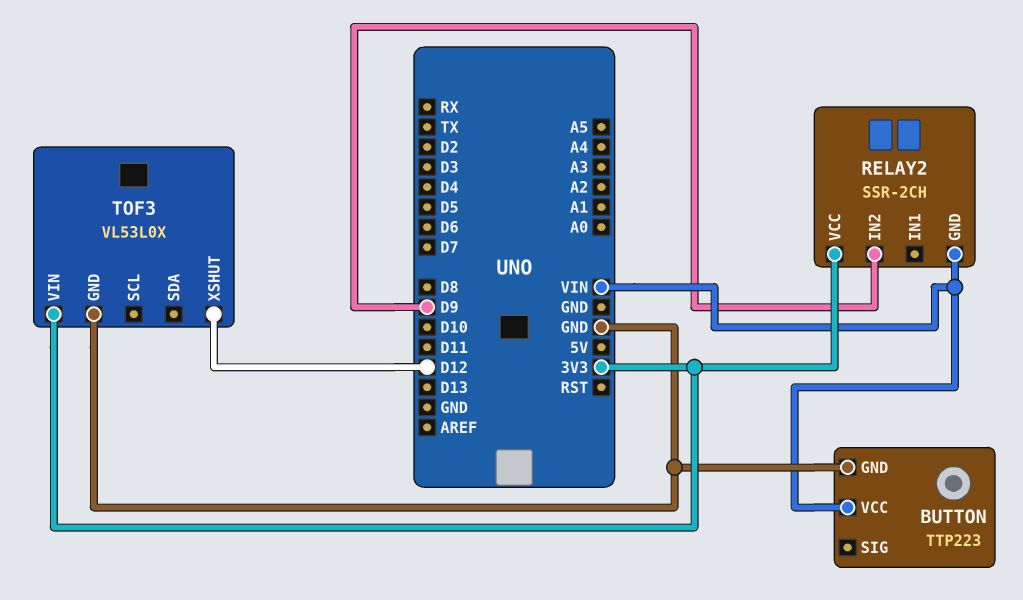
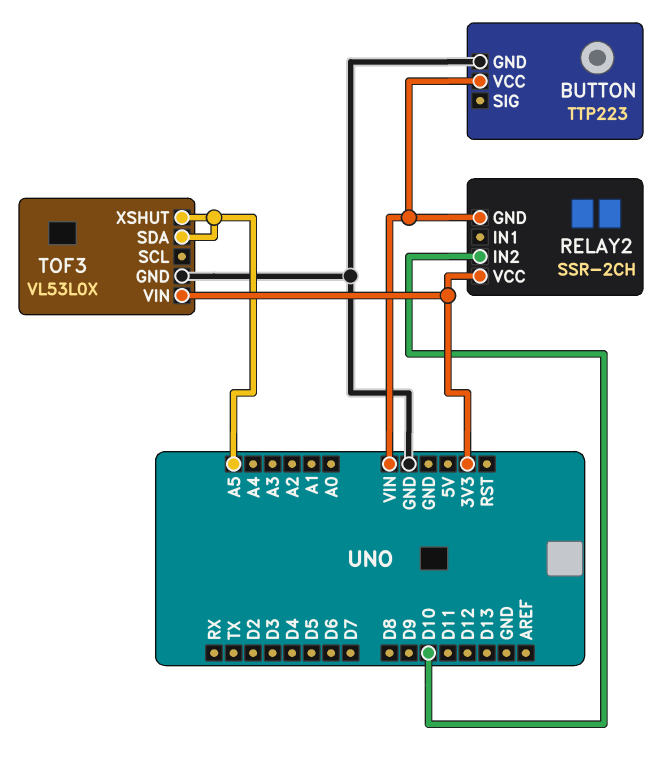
RELAY2 pin IN2: D9 -> D10
TOF3 pin SDA: none -> A5
TOF3 pin XSHUT: D12 -> A5

